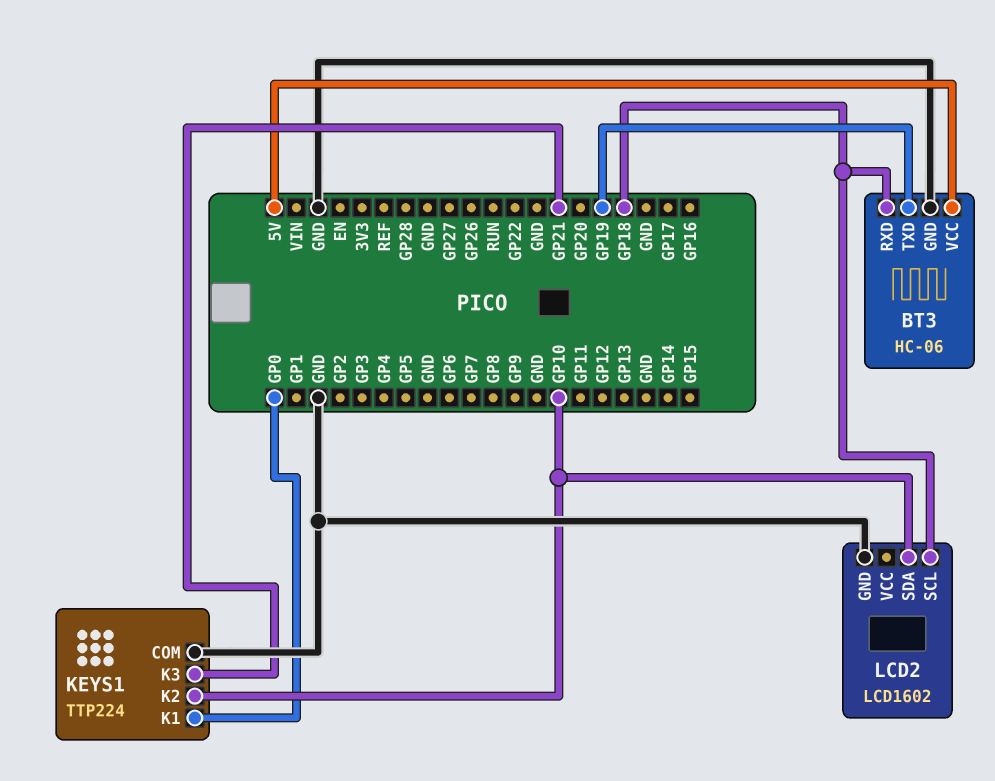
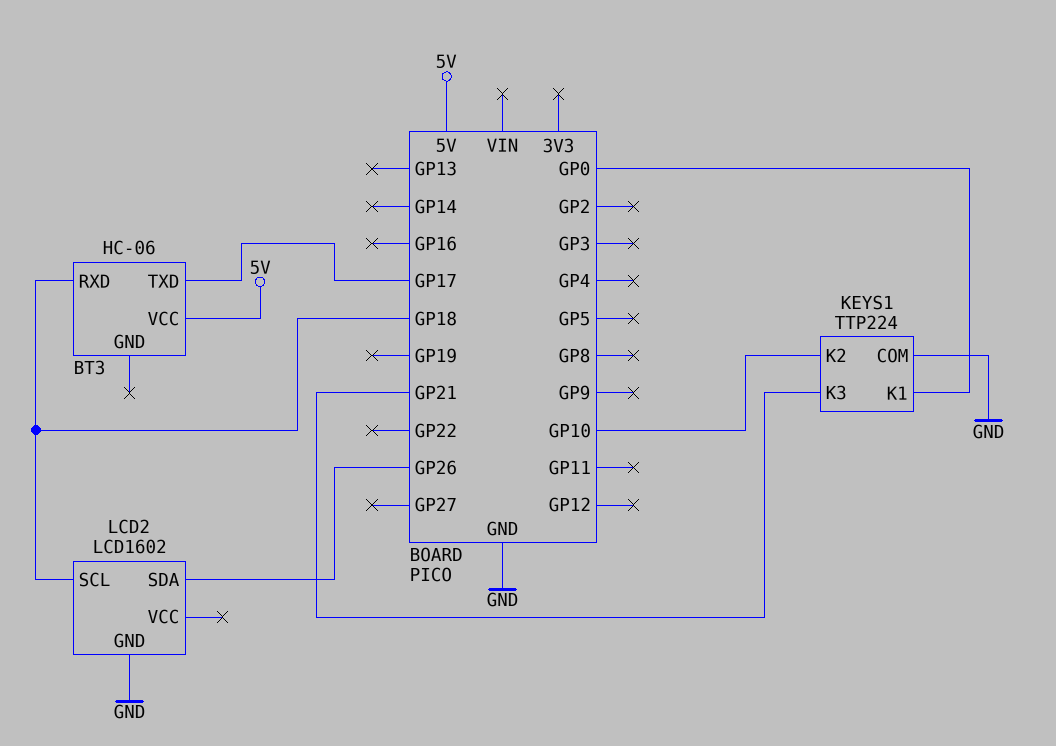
BT3 pin GND: GND -> none
BT3 pin TXD: GP19 -> GP17
LCD2 pin SDA: GP10 -> GP26

